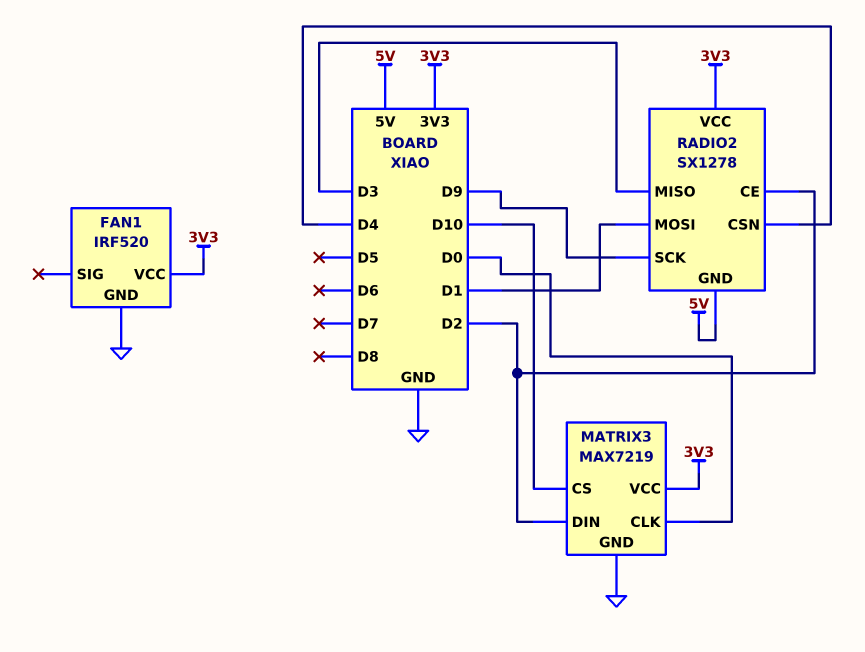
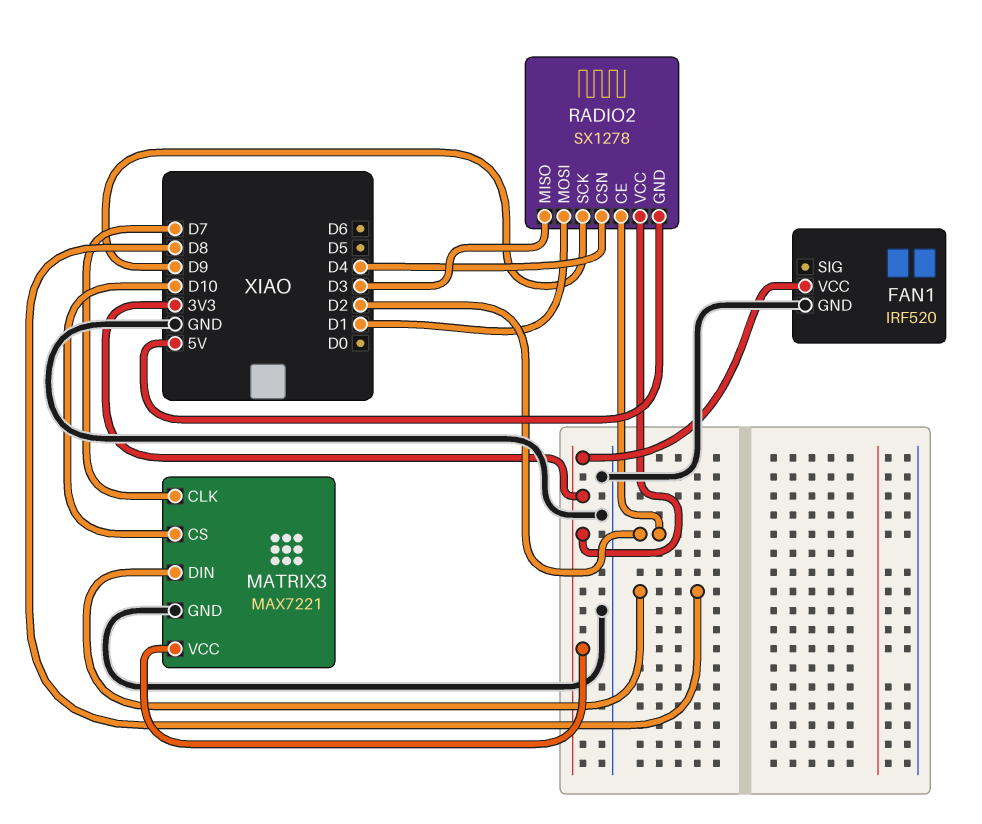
MATRIX3: MAX7219 -> MAX7221
MATRIX3 pin CLK: D0 -> D7
MATRIX3 pin DIN: D2 -> D8

